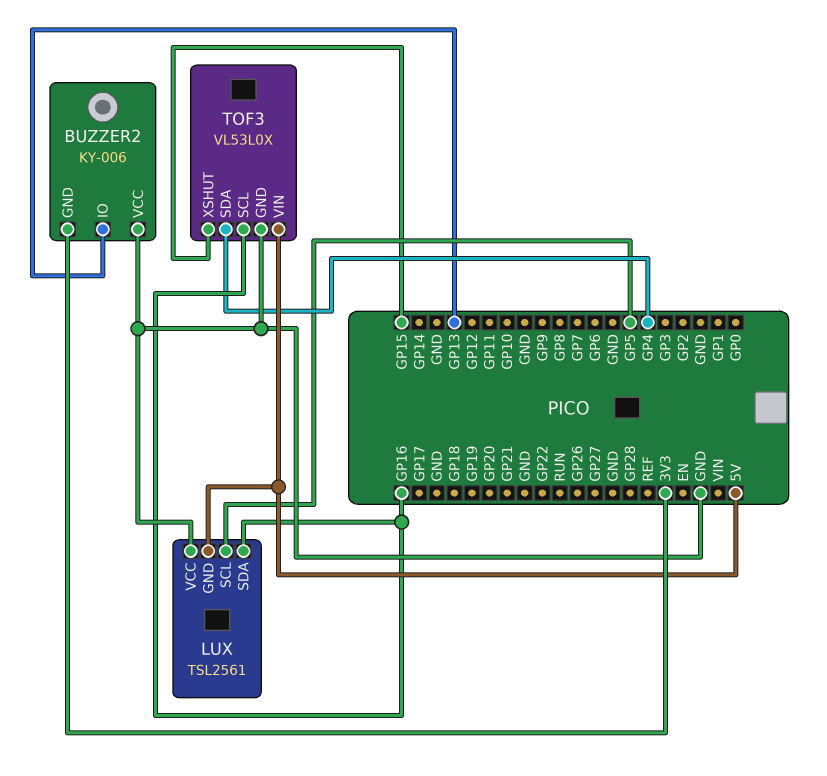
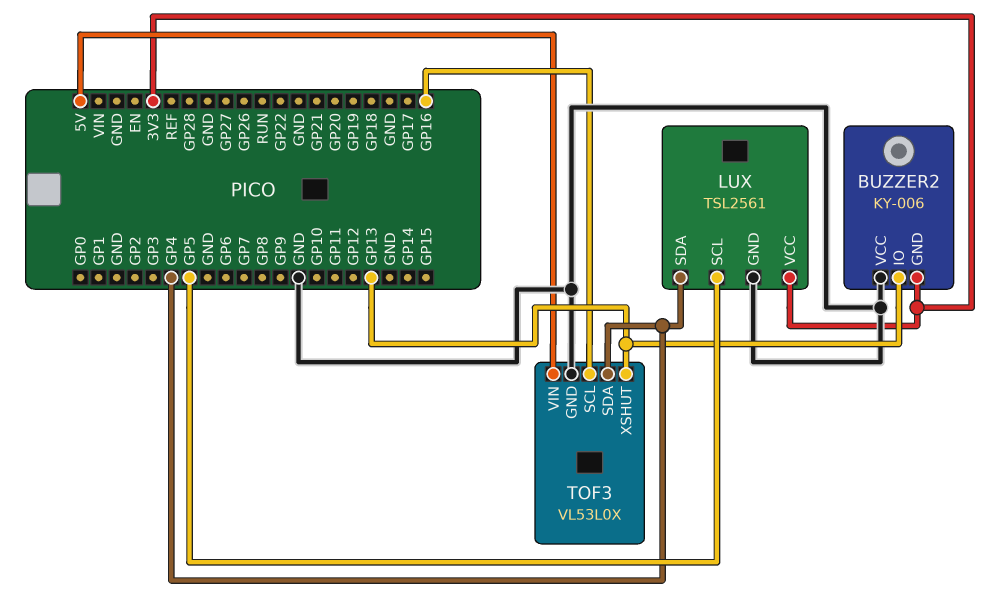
LUX pin GND: 5V -> GND
LUX pin SDA: GP16 -> GP4
LUX pin VCC: GND -> 3V3
TOF3 pin XSHUT: GP15 -> GP13

